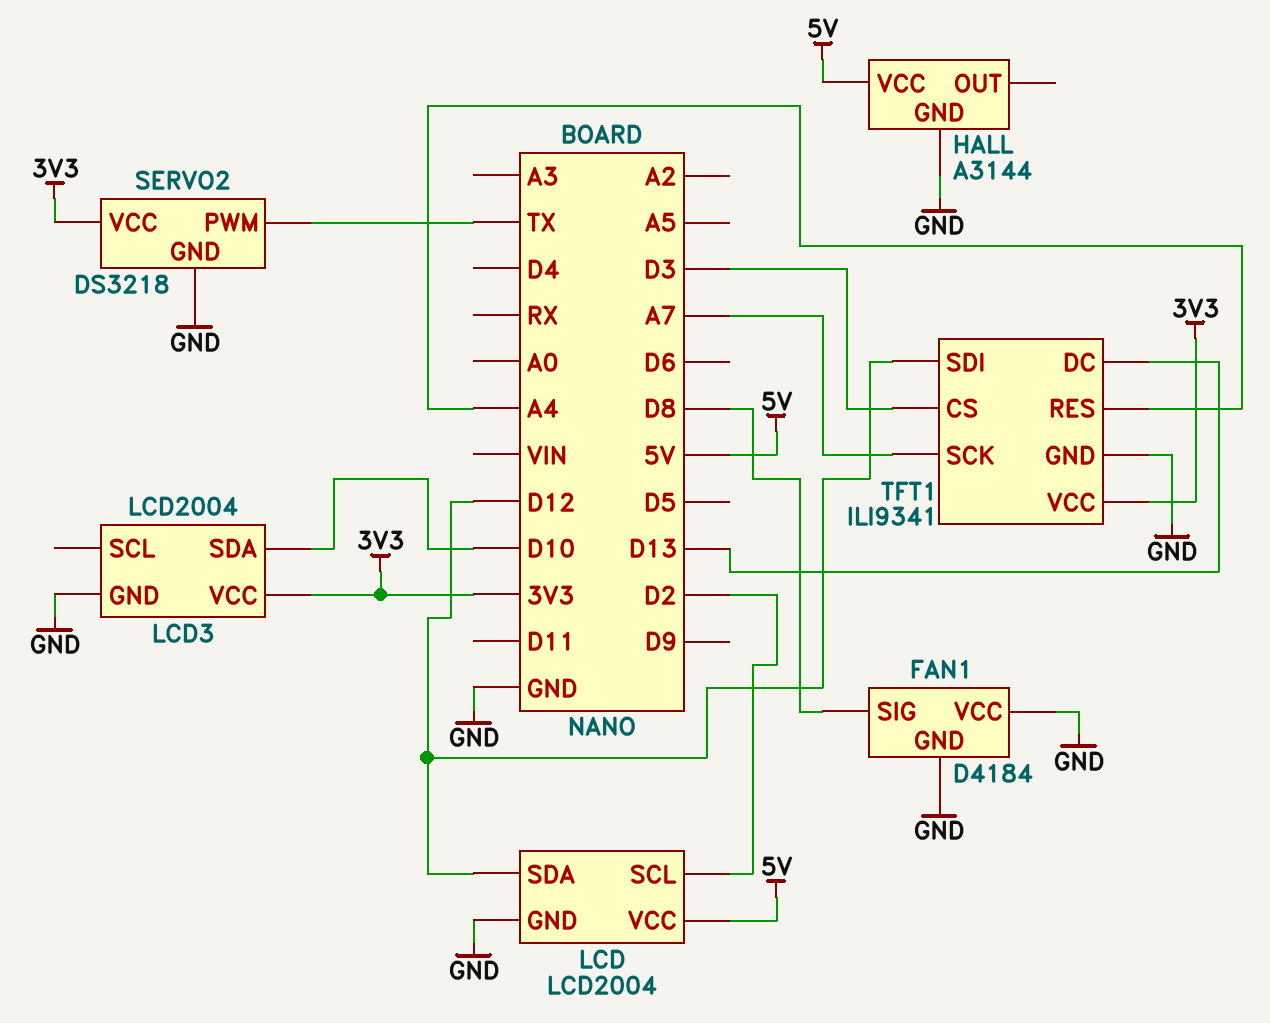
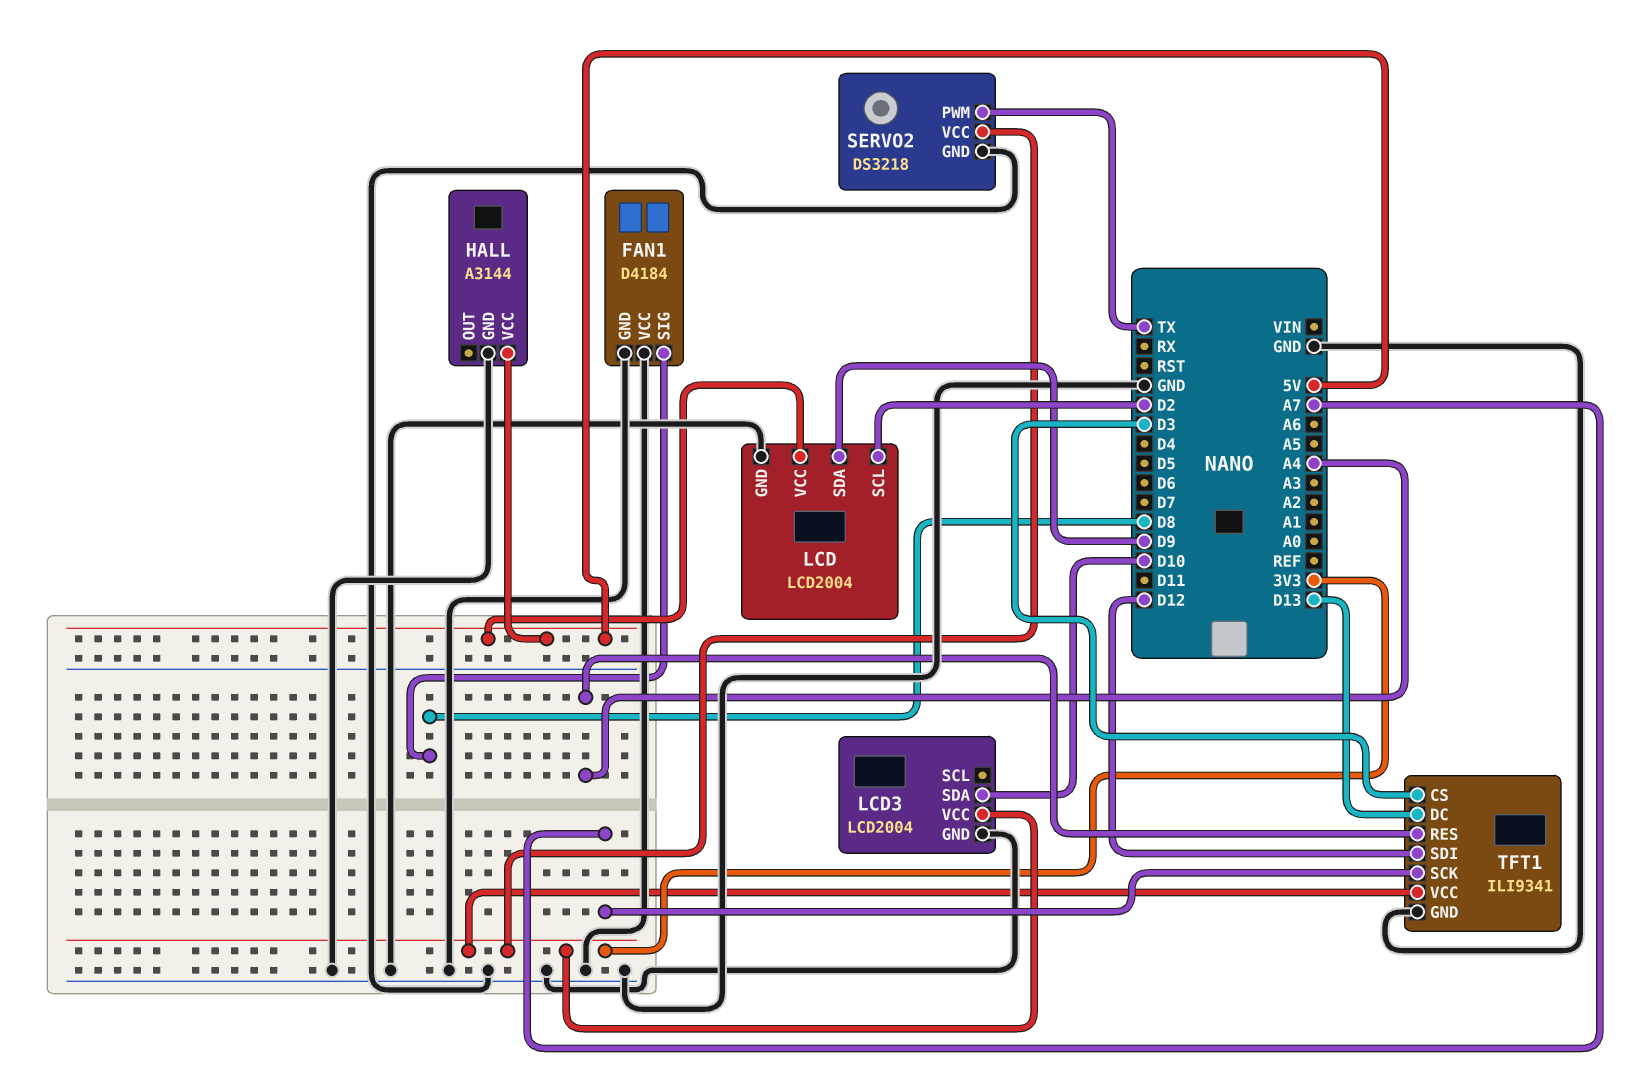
LCD pin SDA: D12 -> D9

